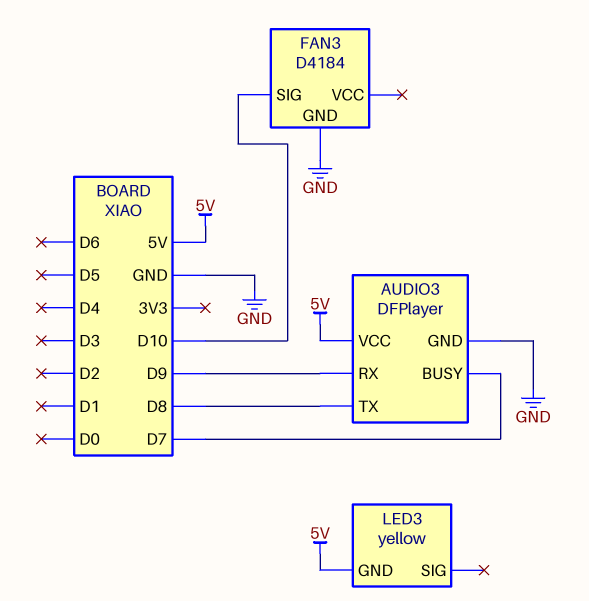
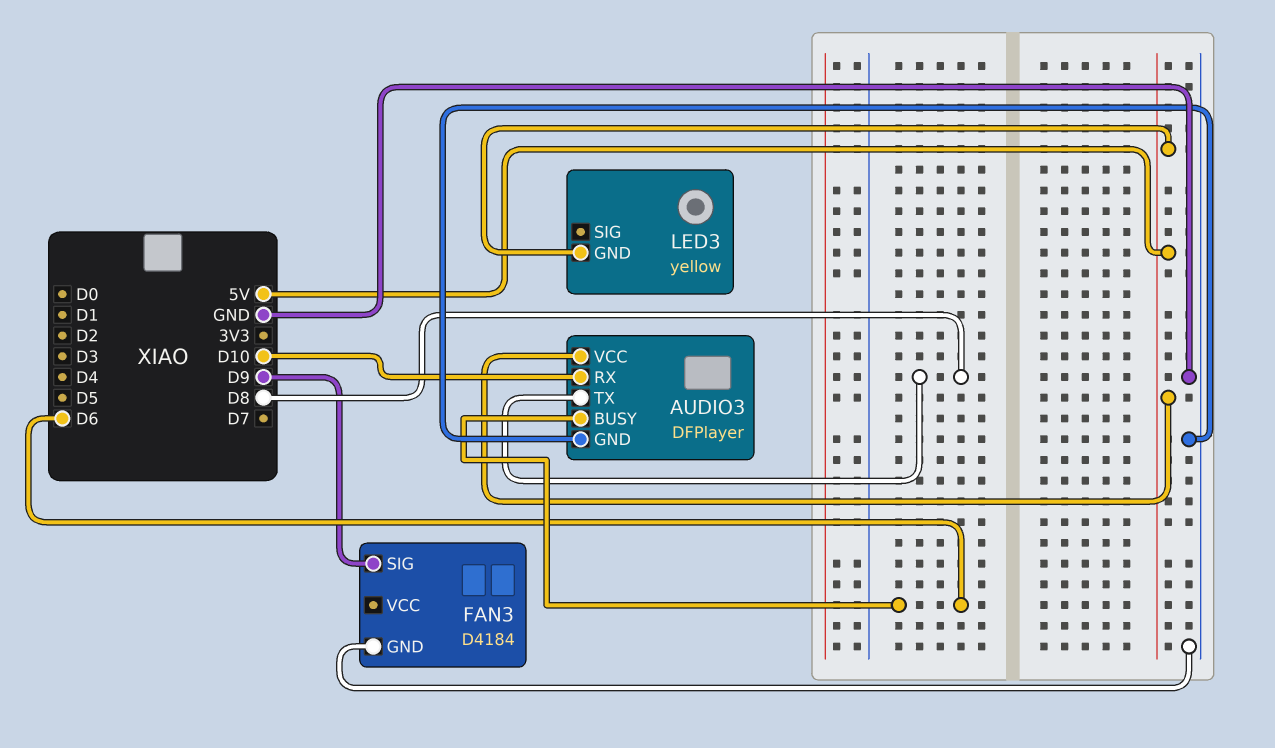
AUDIO3 pin BUSY: D7 -> D6
AUDIO3 pin RX: D9 -> D10
FAN3 pin SIG: D10 -> D9

